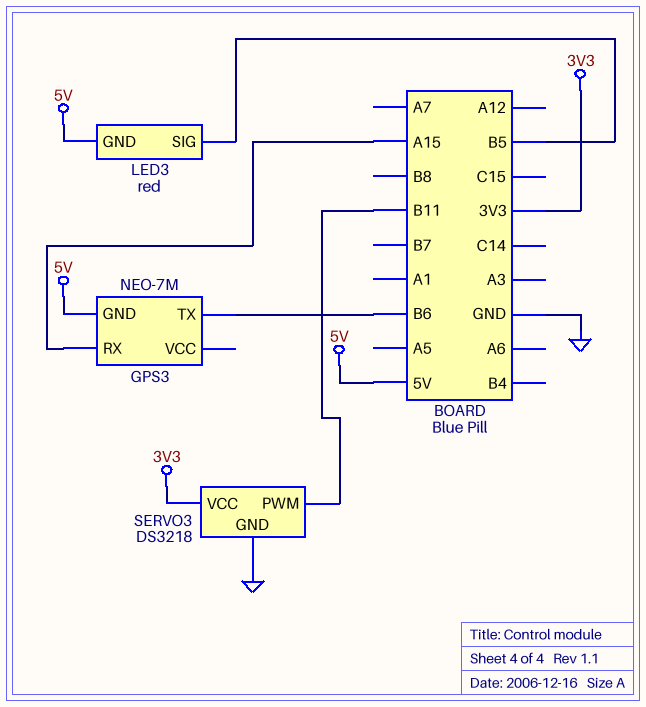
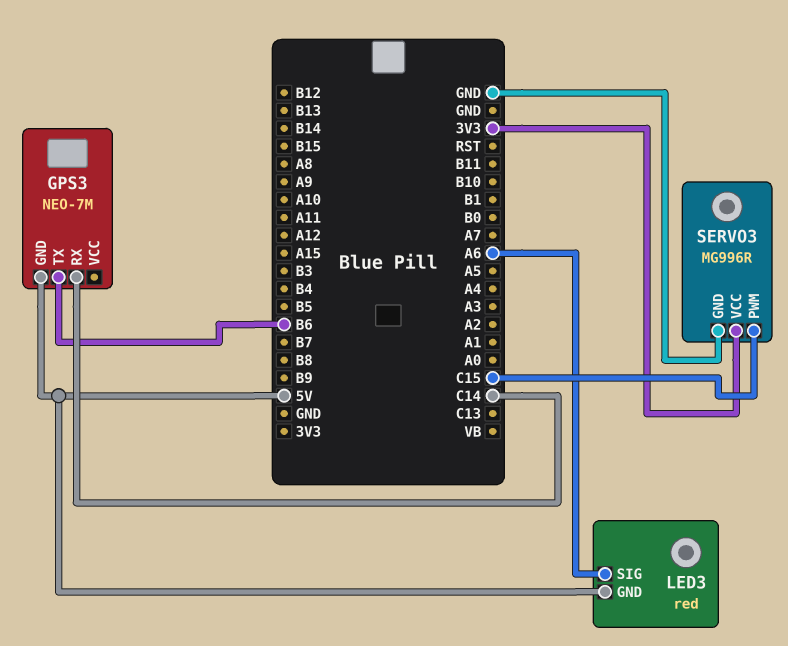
GPS3 pin RX: A15 -> C14
LED3 pin SIG: B5 -> A6
SERVO3: DS3218 -> MG996R
SERVO3 pin PWM: B11 -> C15

